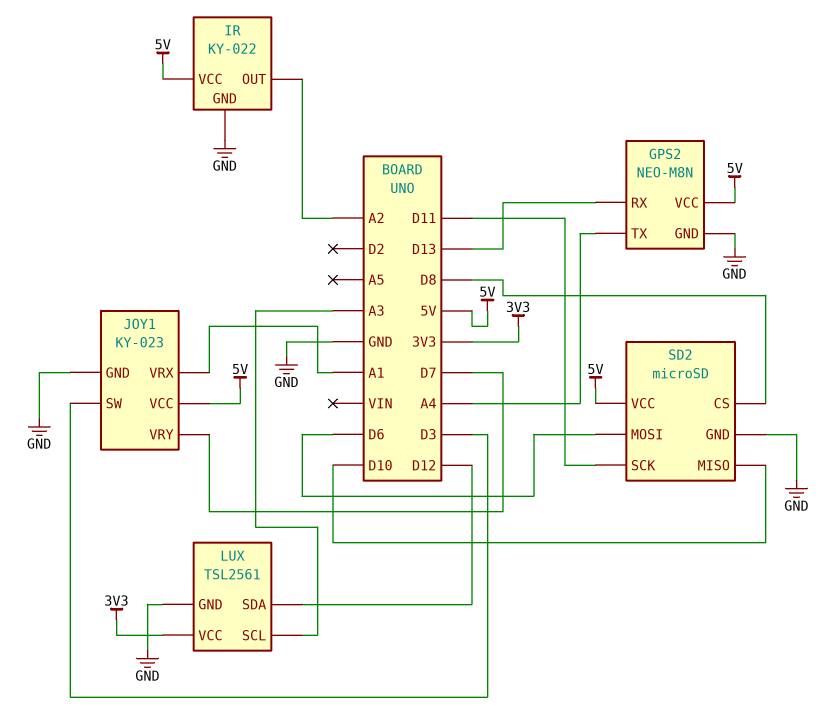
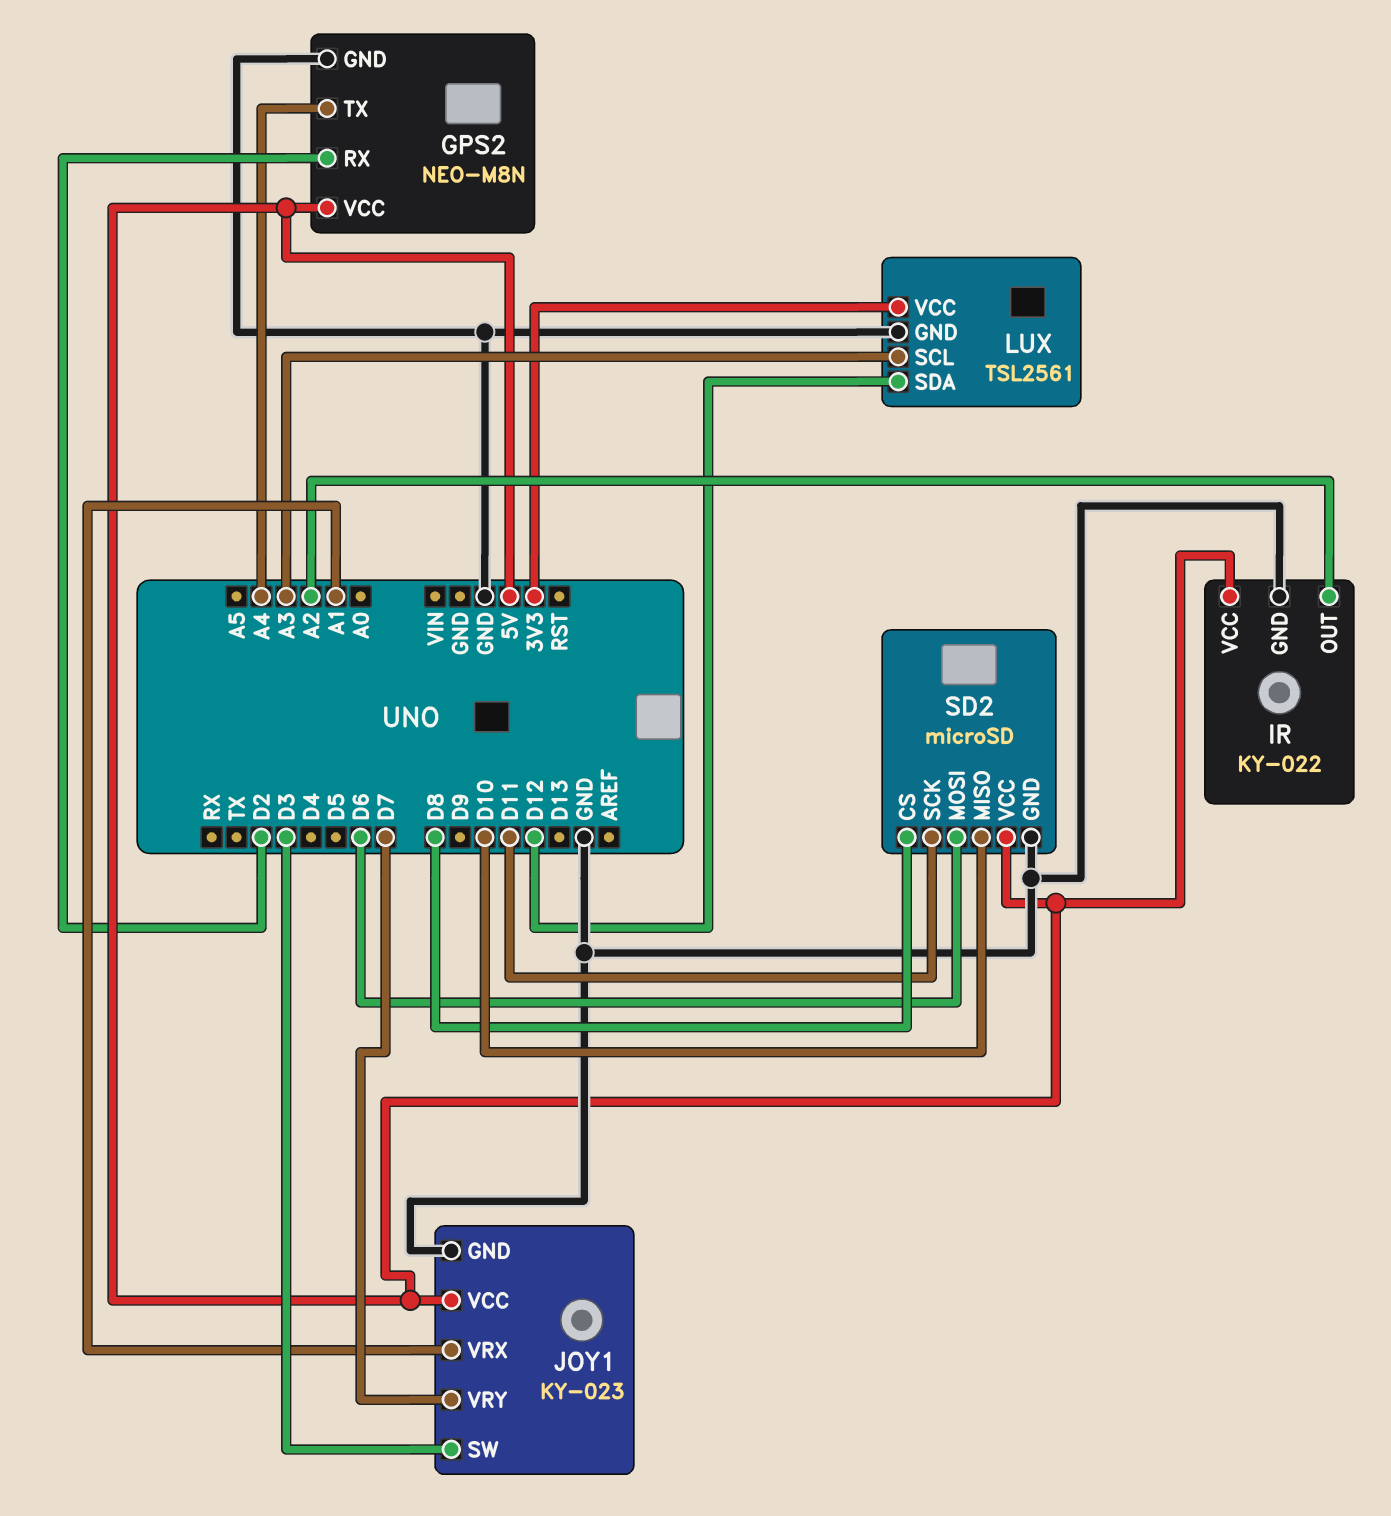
GPS2 pin RX: D13 -> D2

